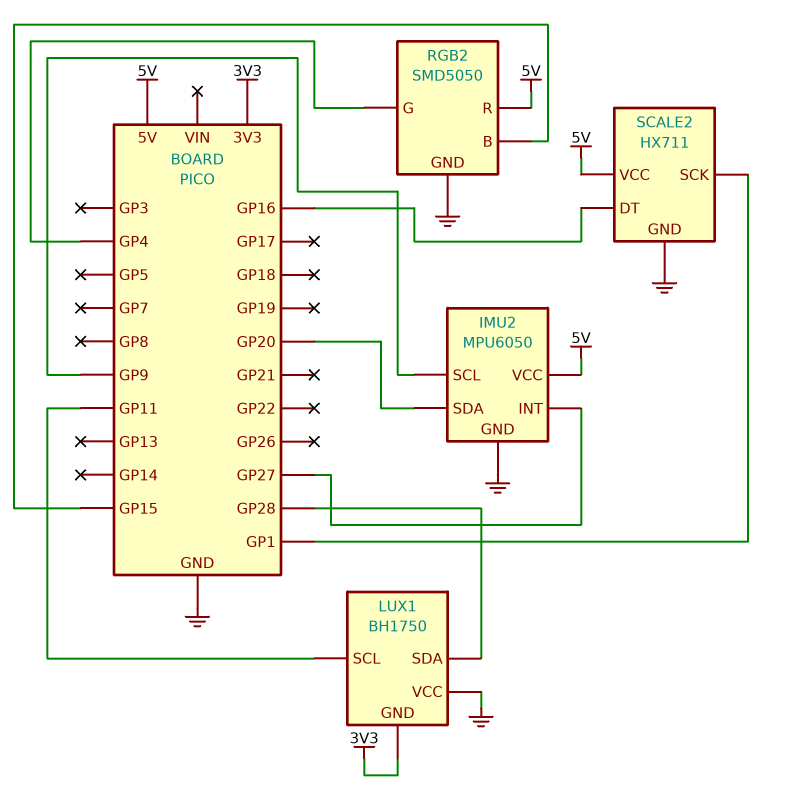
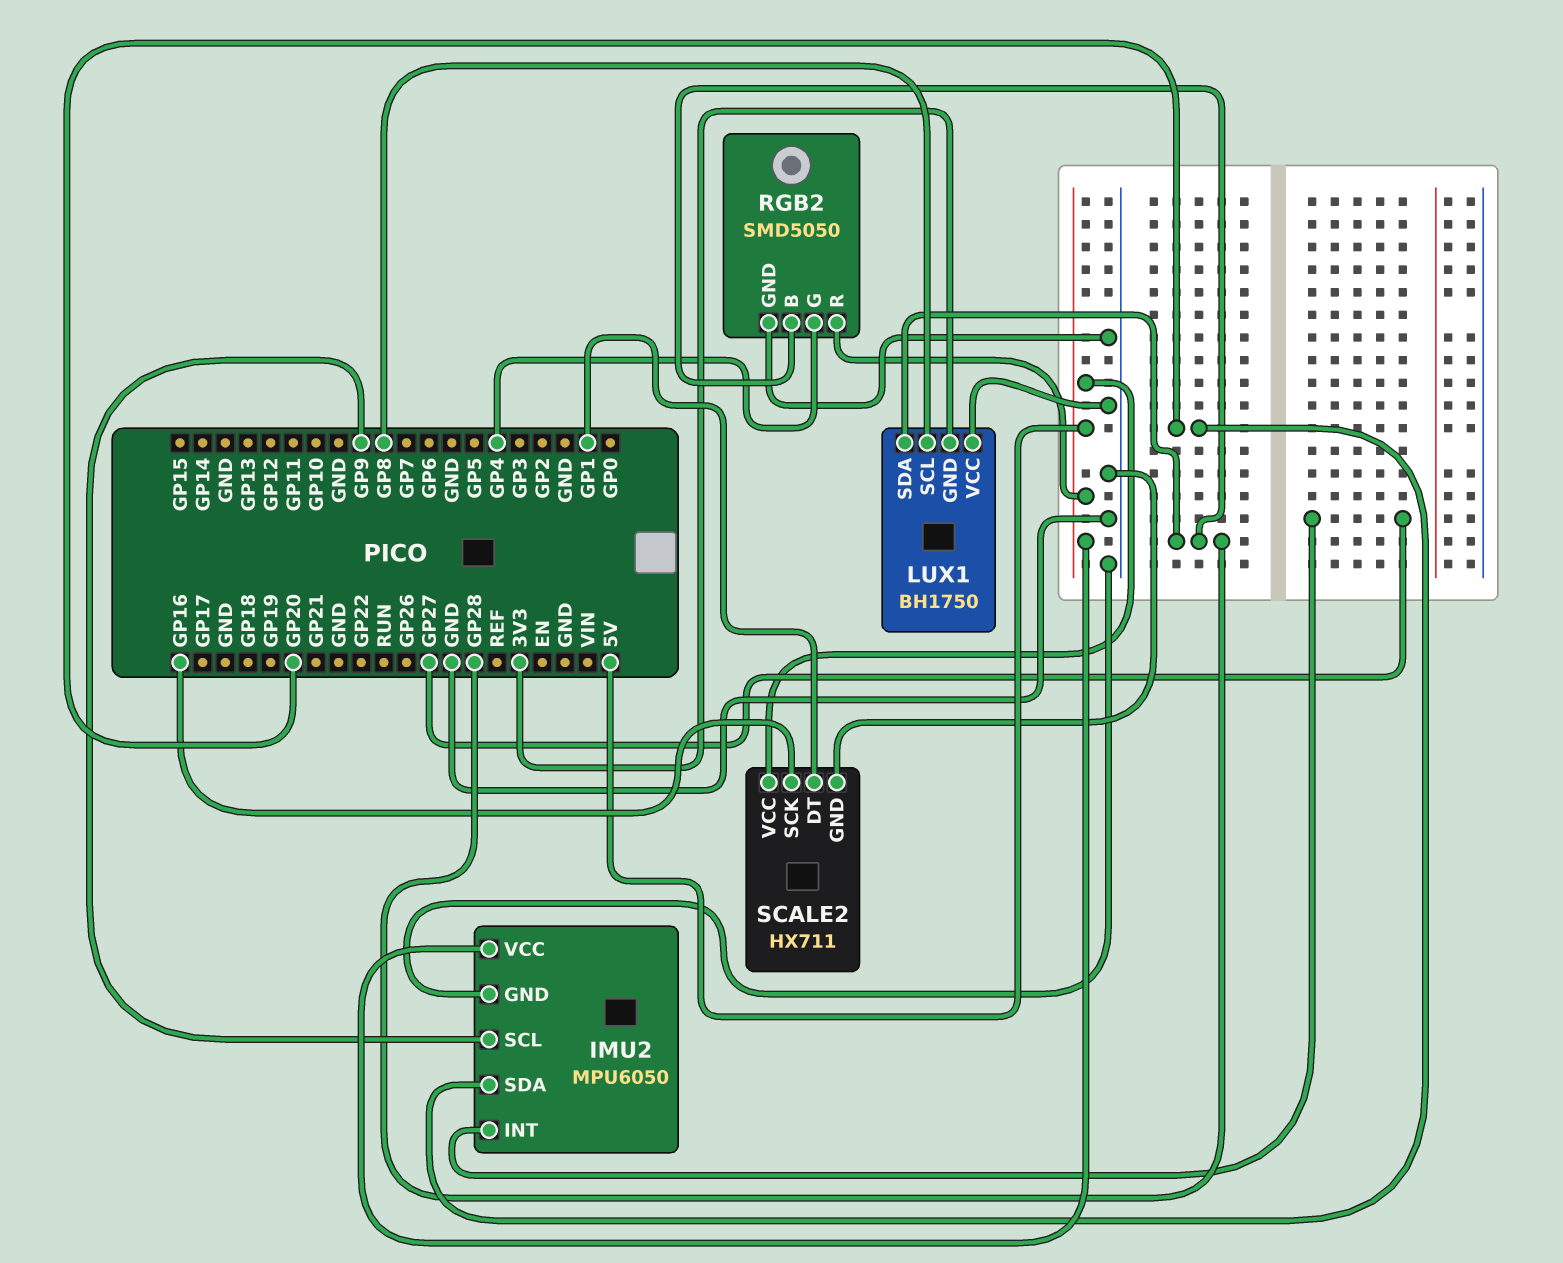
LUX1 pin SCL: GP11 -> GP8
RGB2 pin B: GP15 -> GP28
SCALE2 pin DT: GP16 -> GP1
SCALE2 pin SCK: GP1 -> GP16

